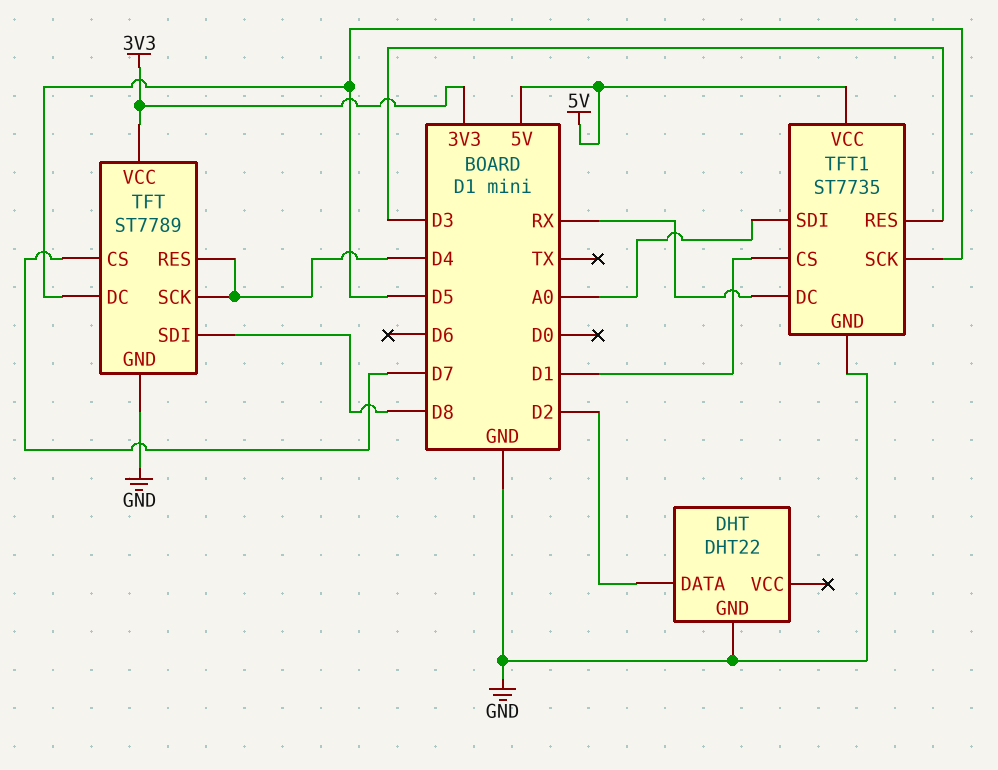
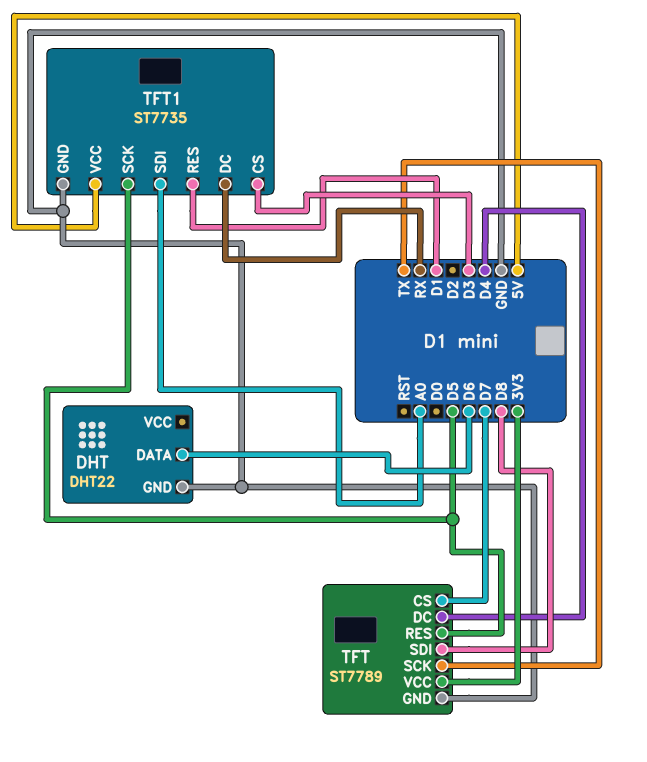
DHT pin DATA: D2 -> D6
TFT pin DC: D5 -> D4
TFT pin RES: D4 -> D5
TFT pin SCK: D4 -> TX
TFT1 pin CS: D1 -> D3
TFT1 pin RES: D3 -> D1

